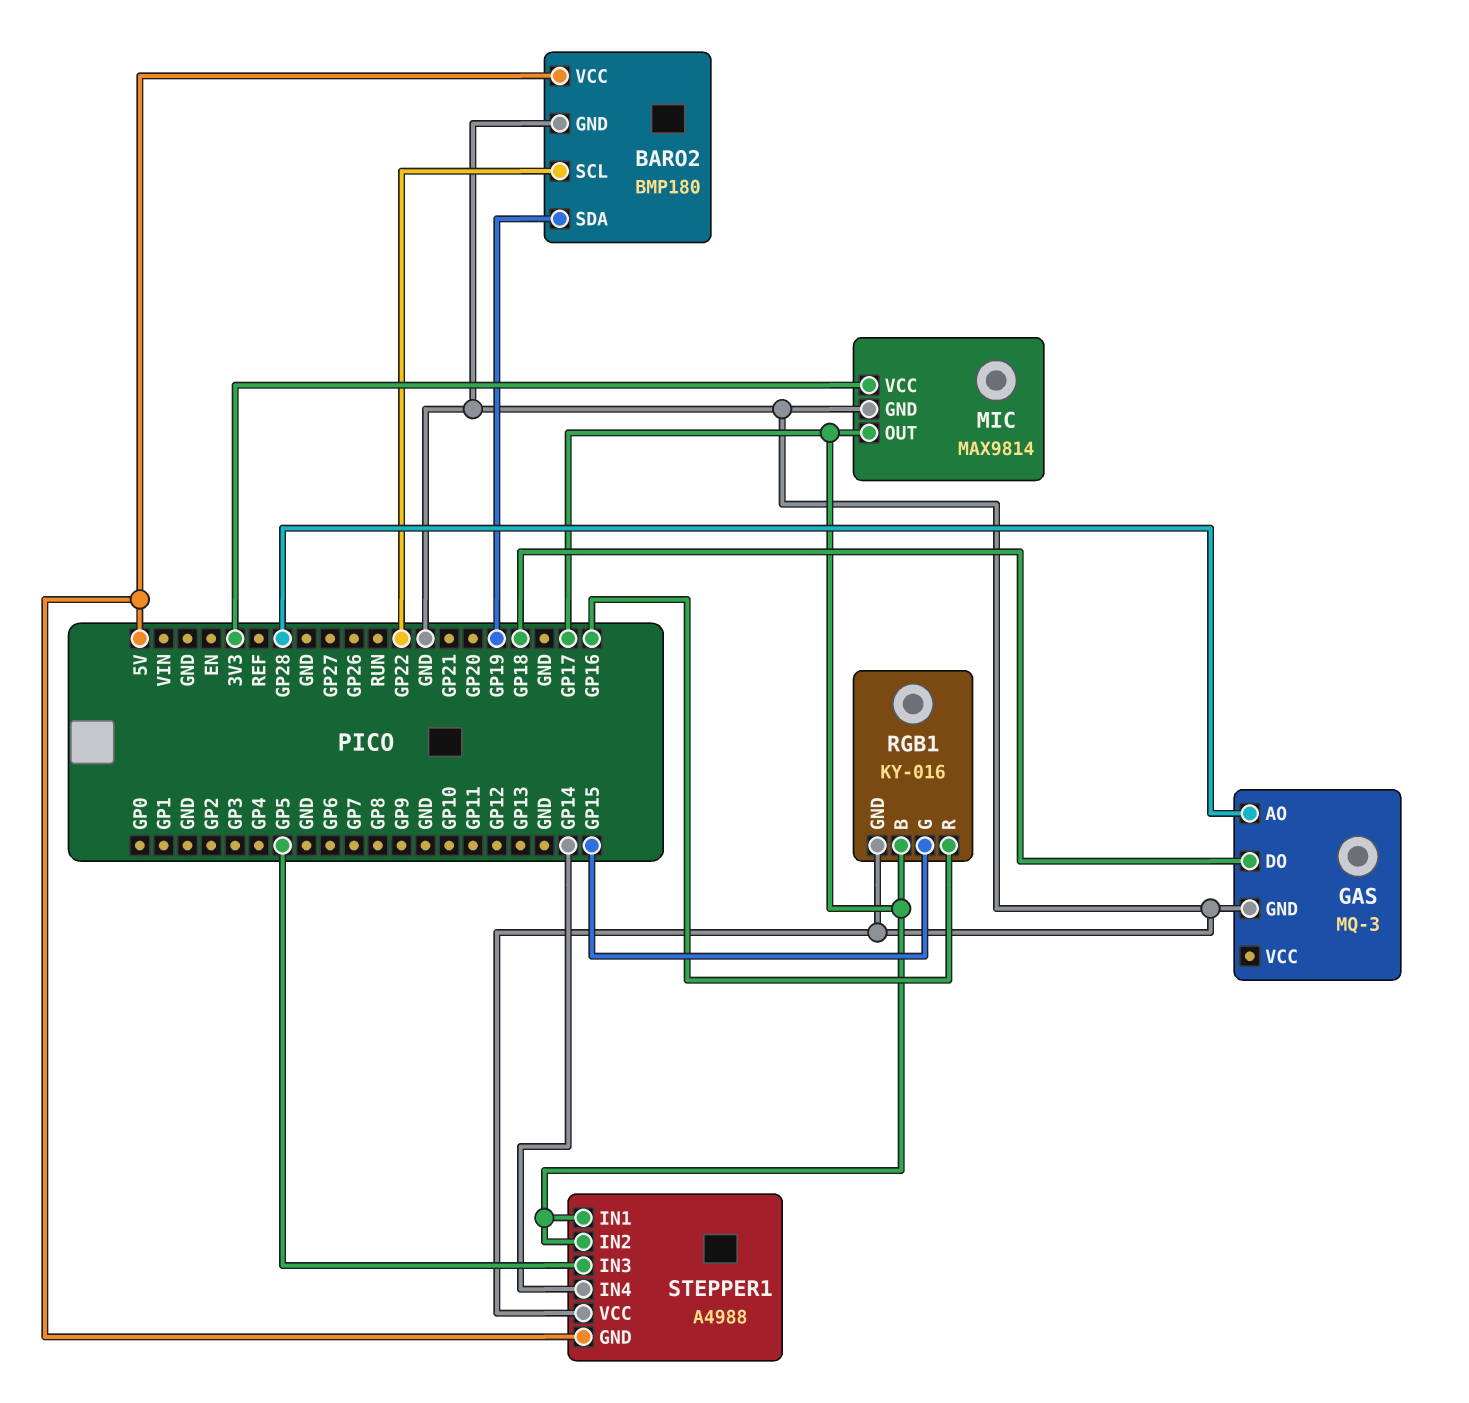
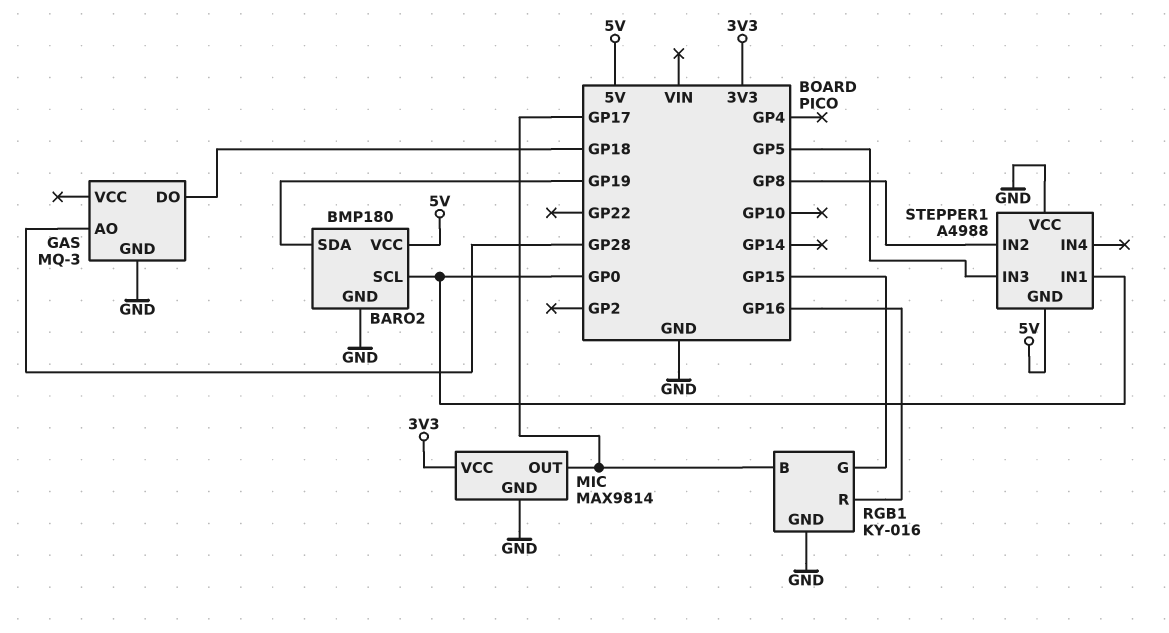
BARO2 pin SCL: GP22 -> GP0
STEPPER1 pin IN1: GP17 -> GP0
STEPPER1 pin IN2: GP17 -> GP8
STEPPER1 pin IN4: GP14 -> none

